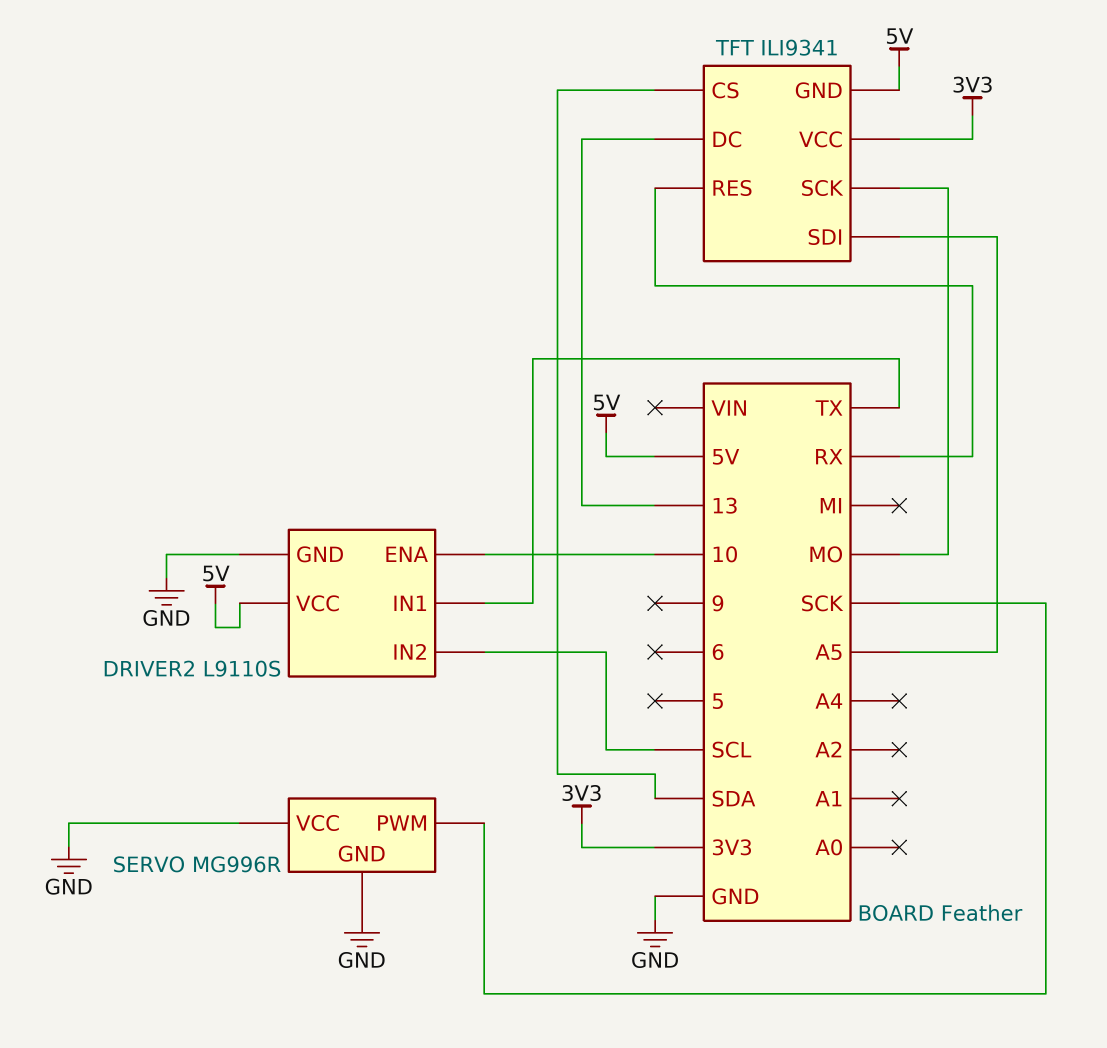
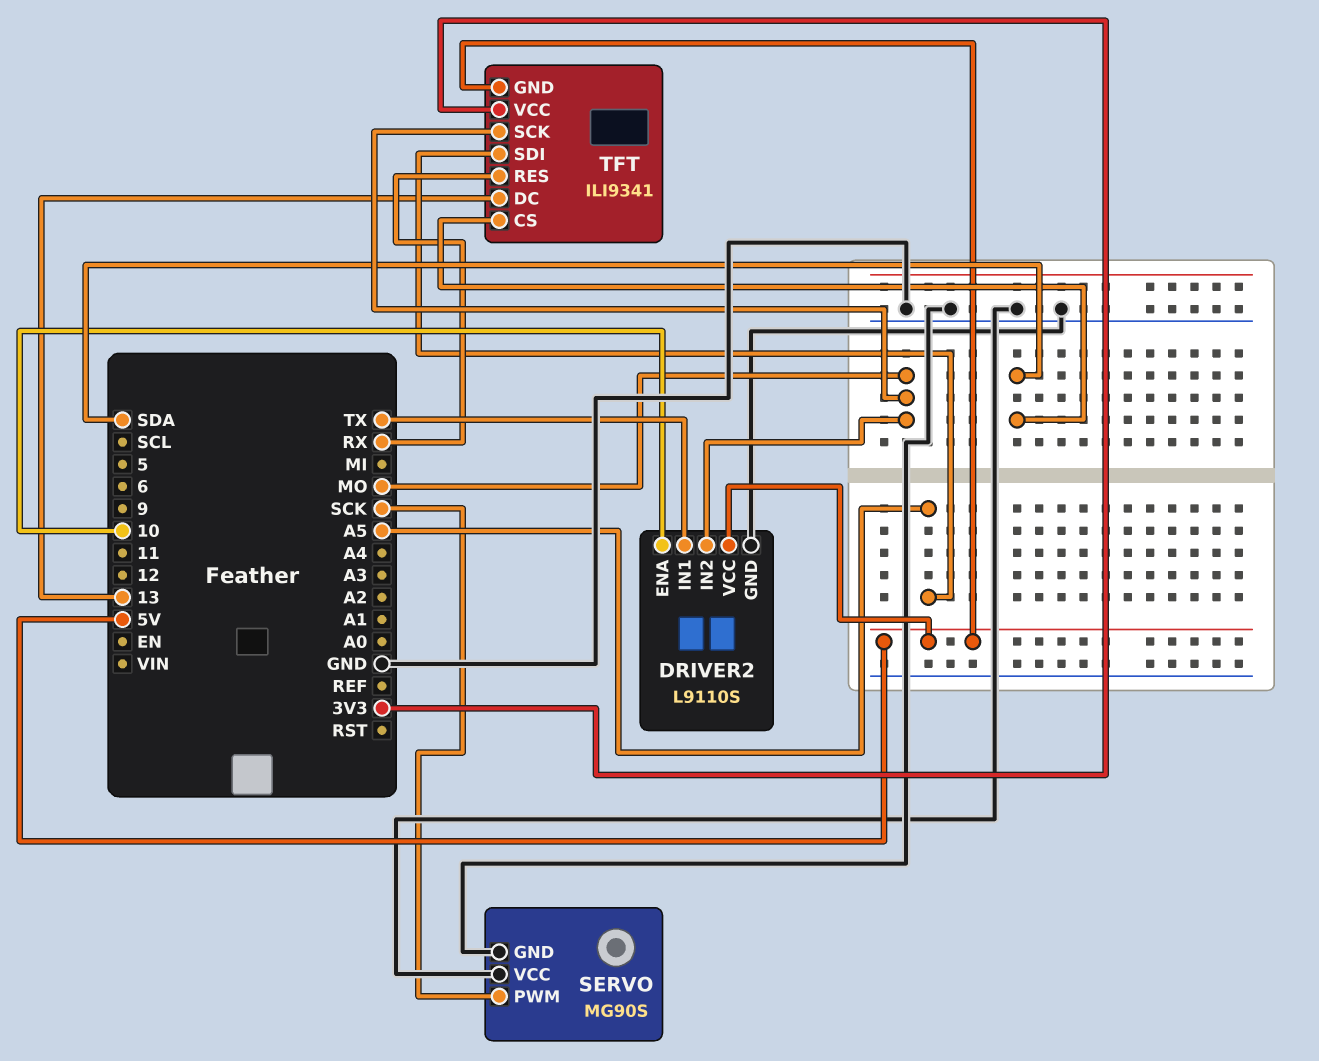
DRIVER2 pin IN2: SCL -> MO
SERVO: MG996R -> MG90S

